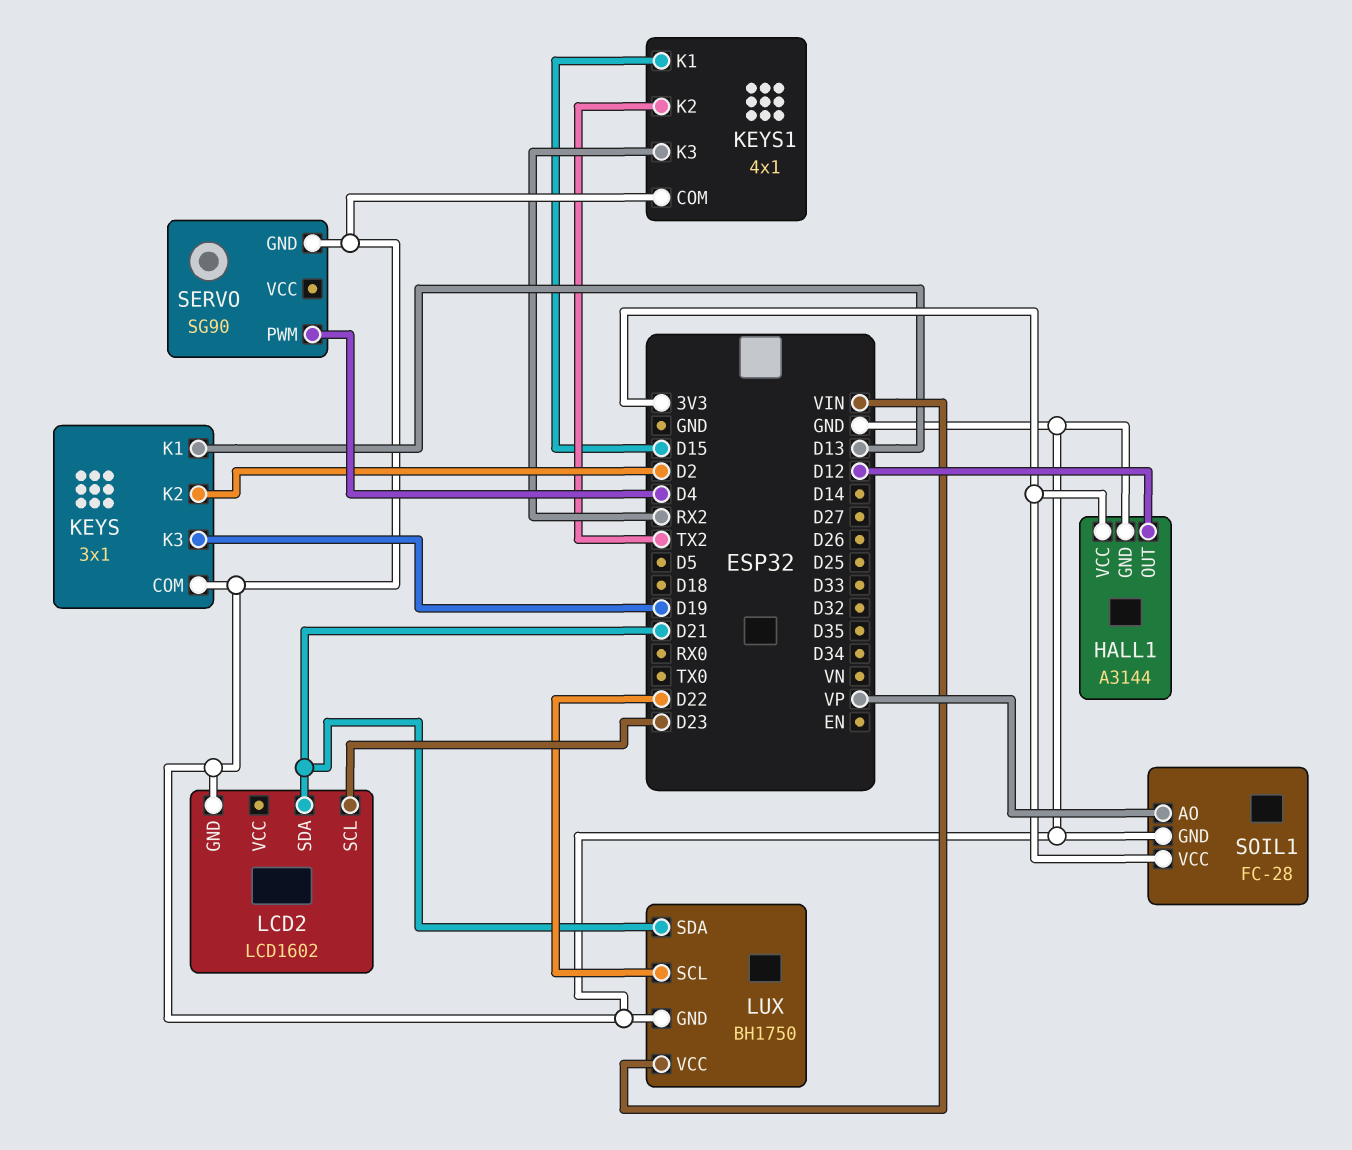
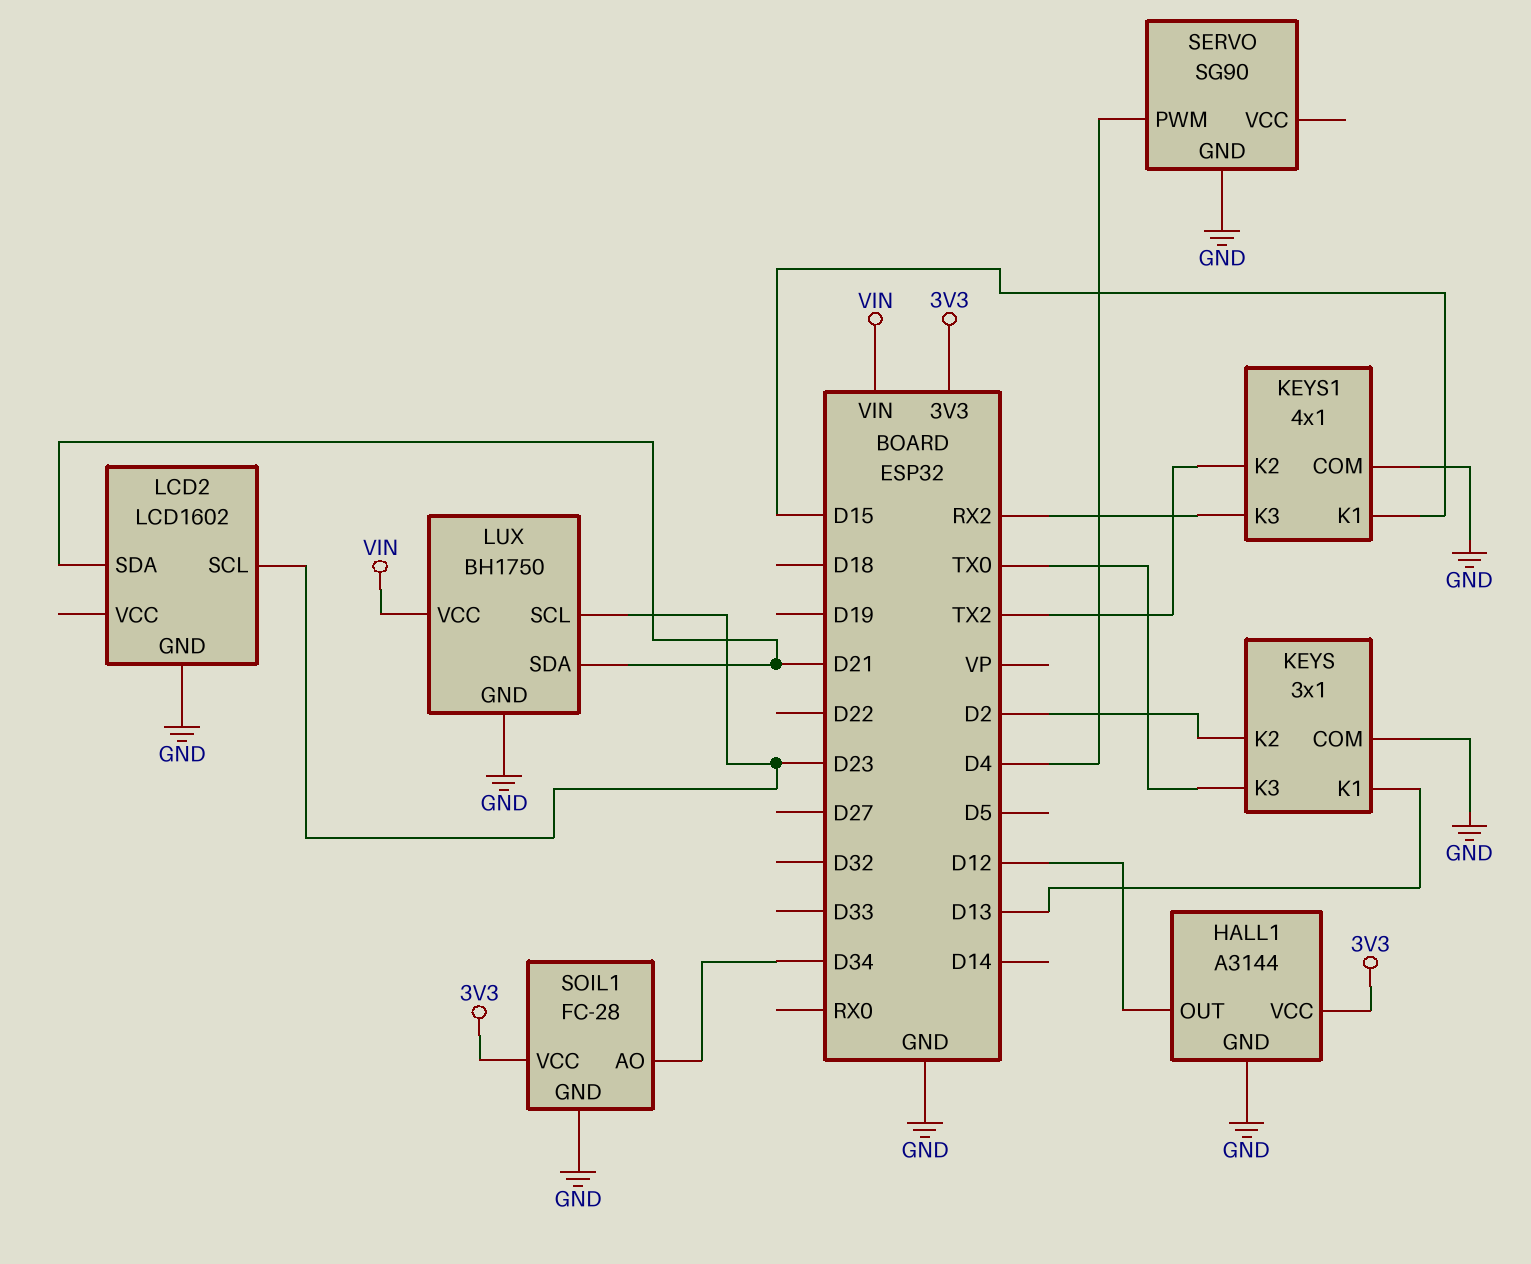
KEYS pin K3: D19 -> TX0
LUX pin SCL: D22 -> D23
SOIL1 pin AO: VP -> D34

